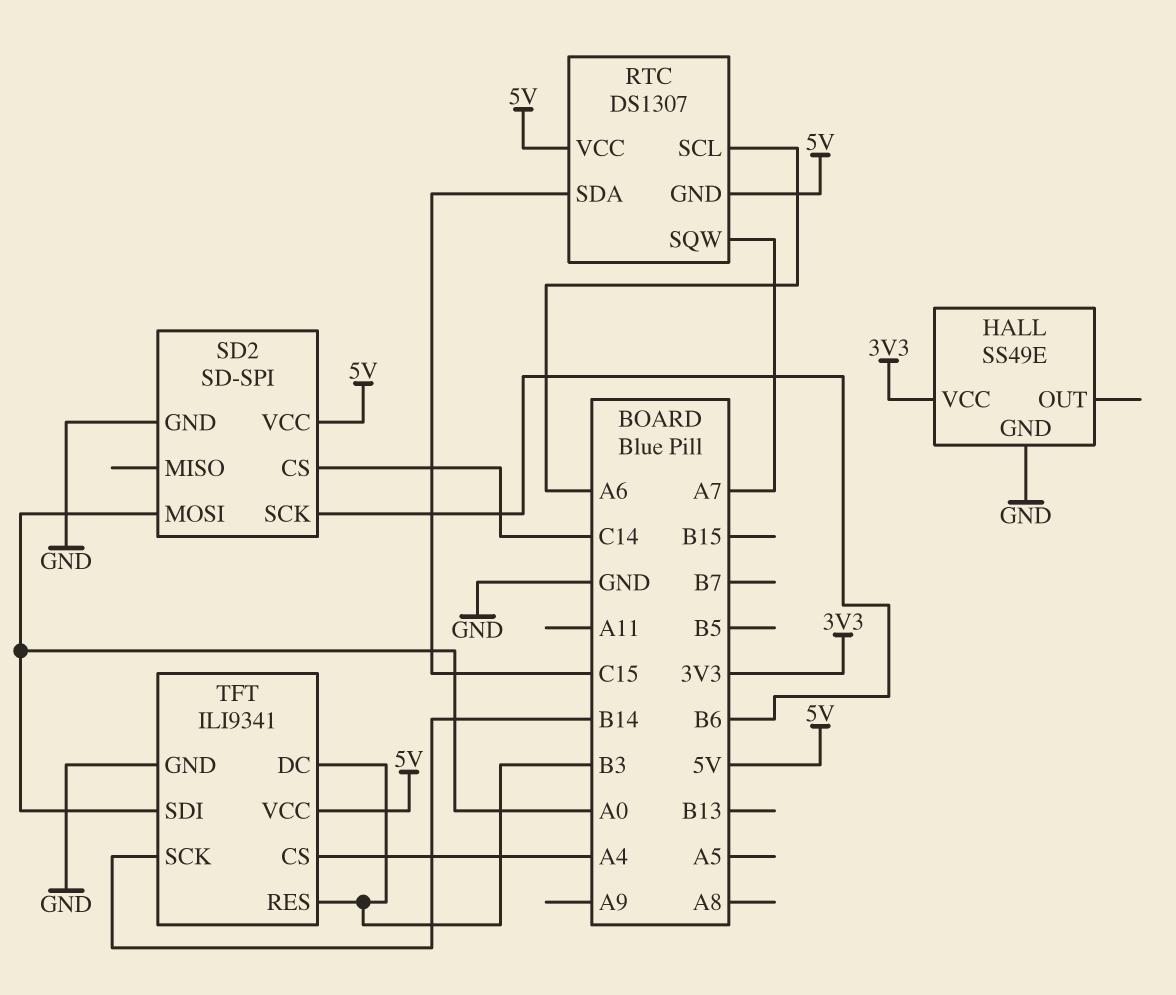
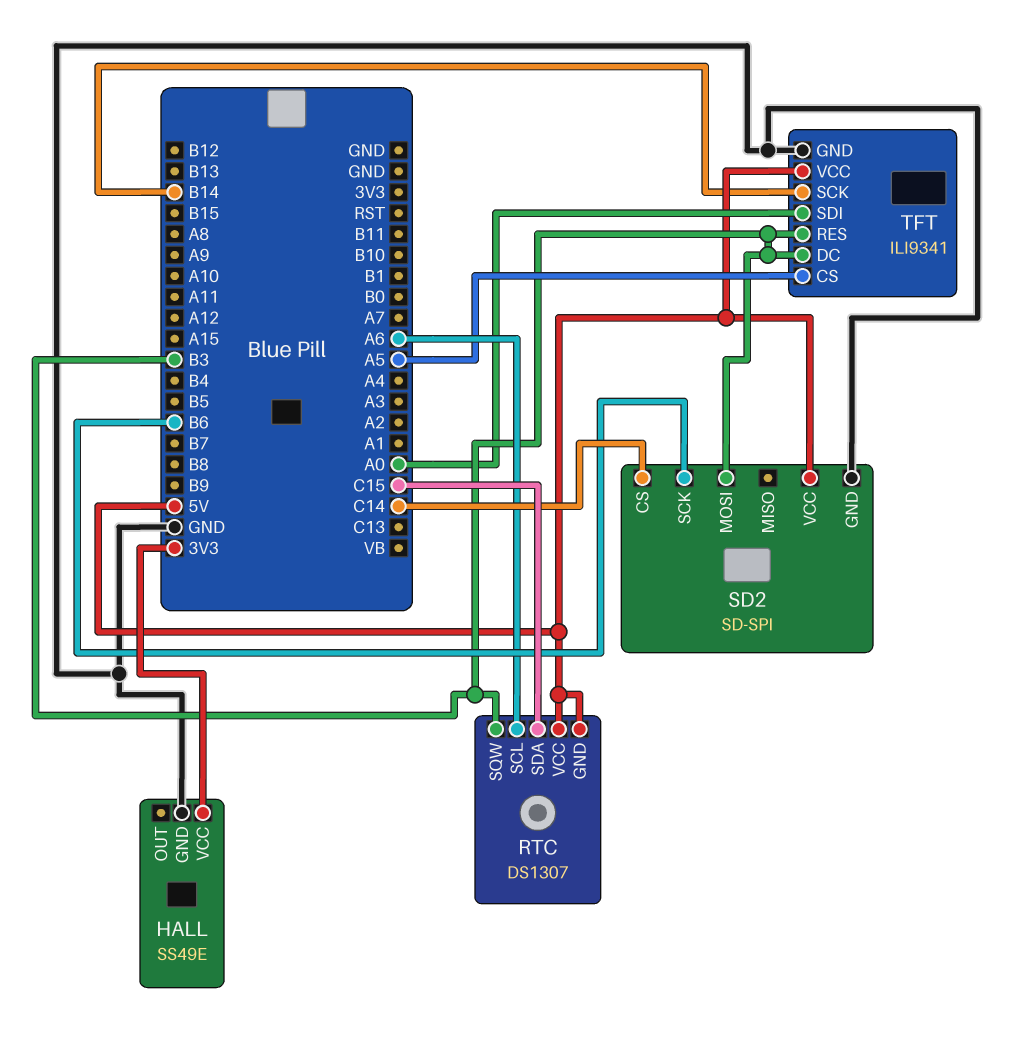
RTC pin SQW: A7 -> B3
SD2 pin MOSI: A0 -> B3
TFT pin CS: A4 -> A5

